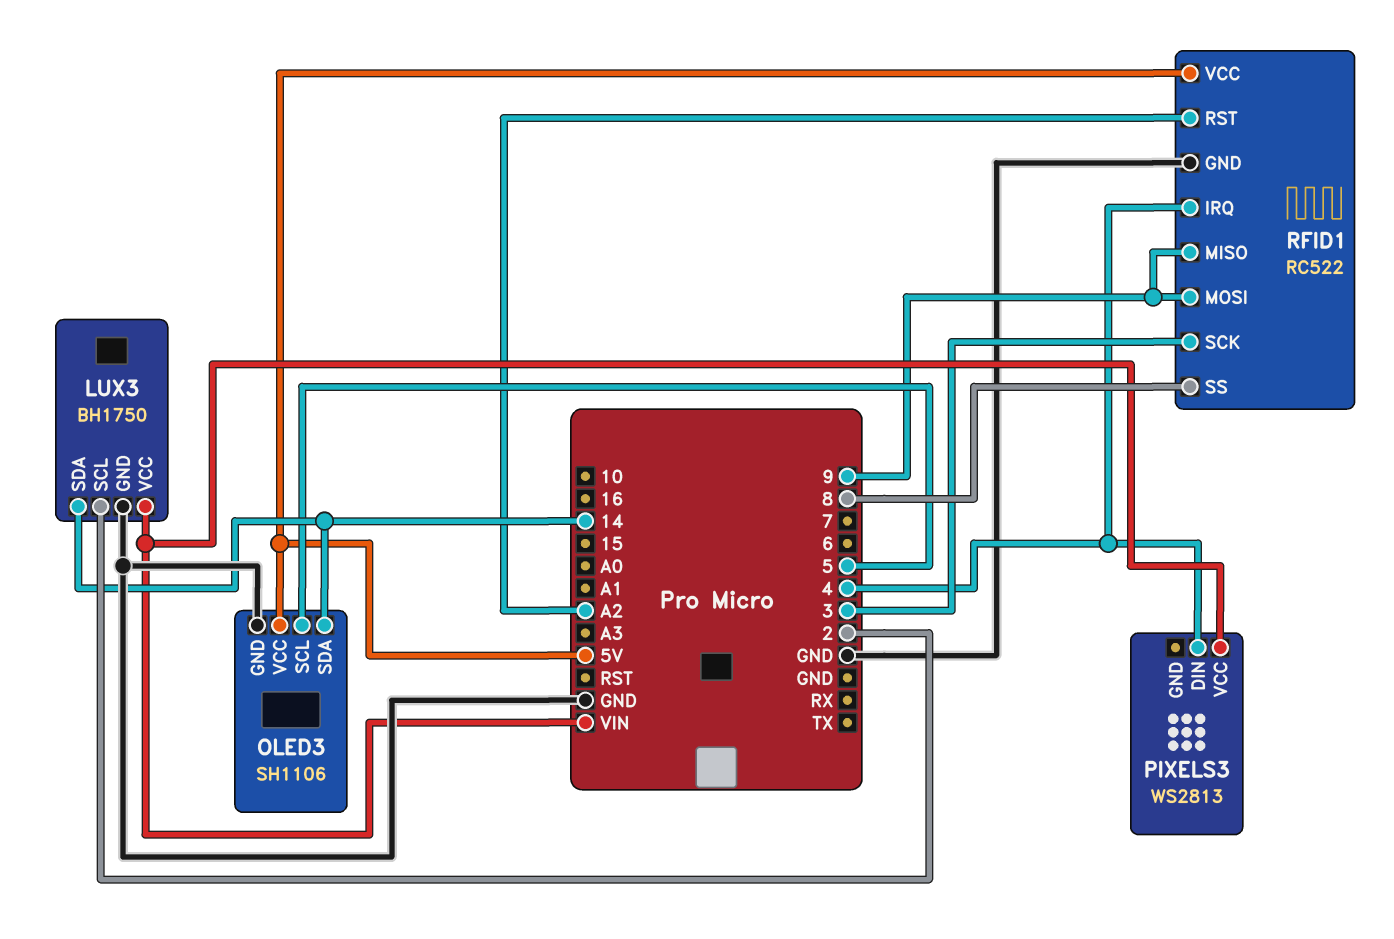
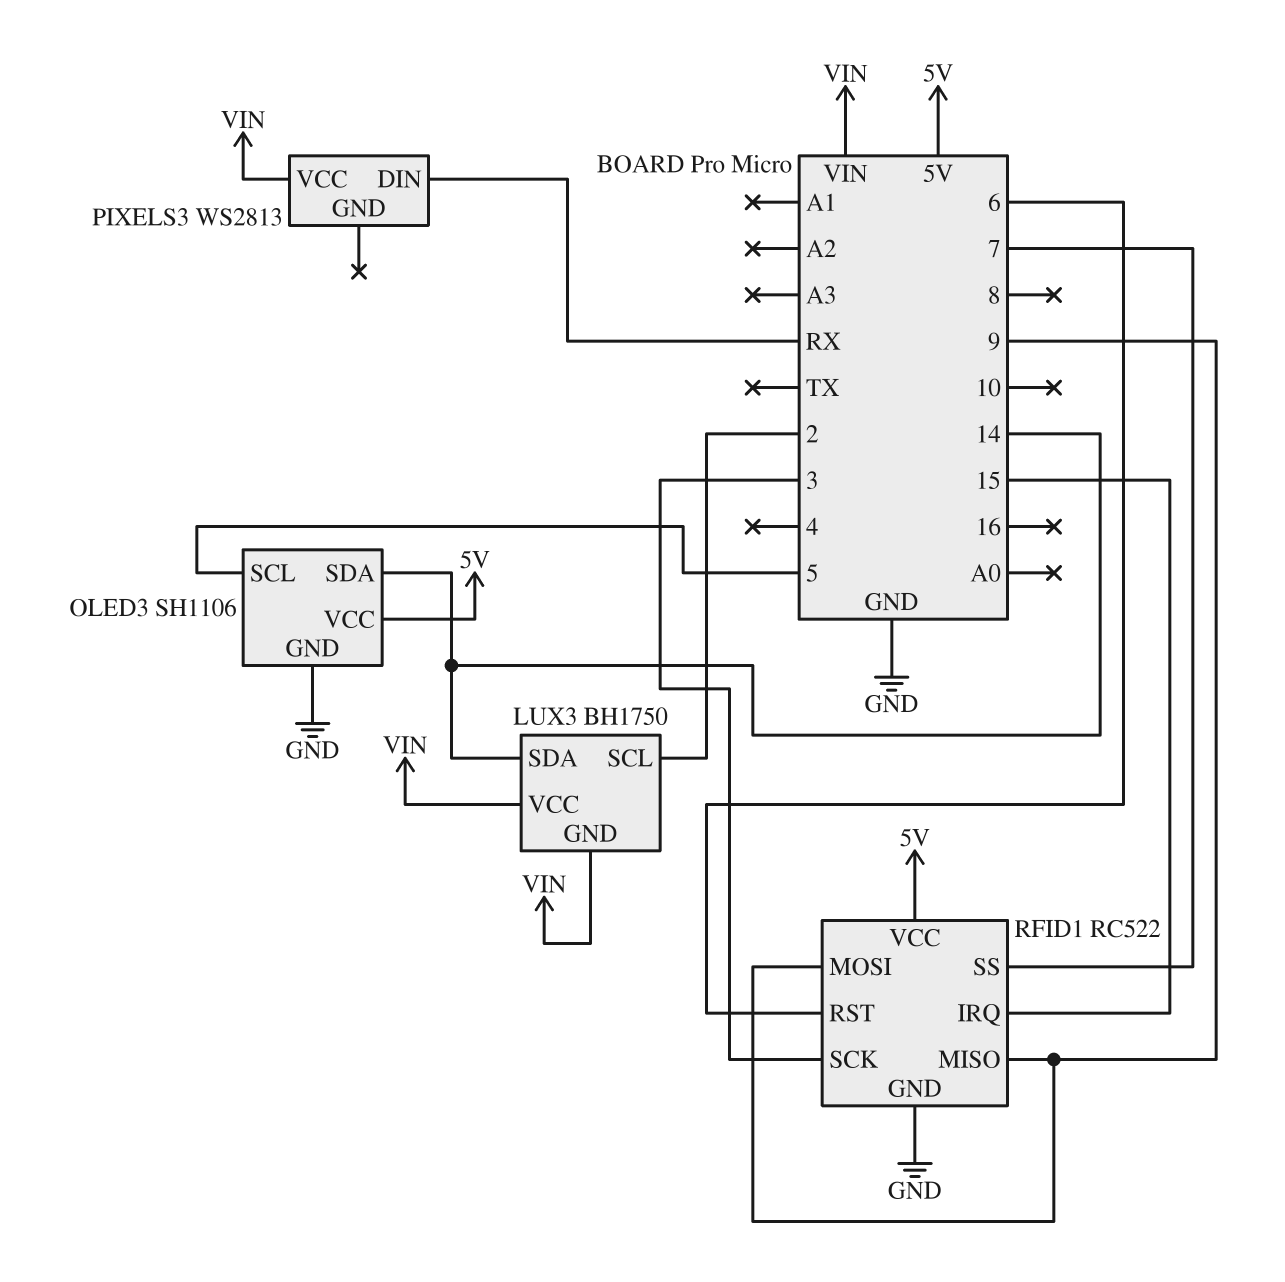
LUX3 pin GND: GND -> VIN
PIXELS3 pin DIN: 4 -> RX
RFID1 pin IRQ: 4 -> 15
RFID1 pin RST: A2 -> 6
RFID1 pin SS: 8 -> 7

